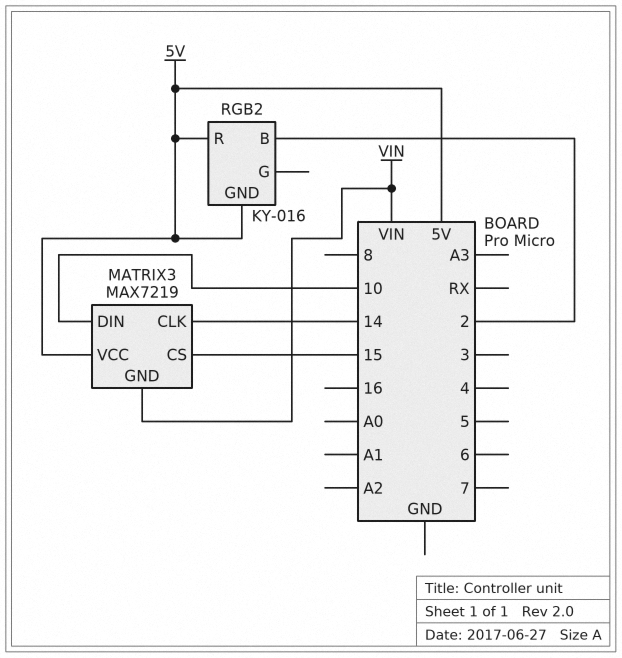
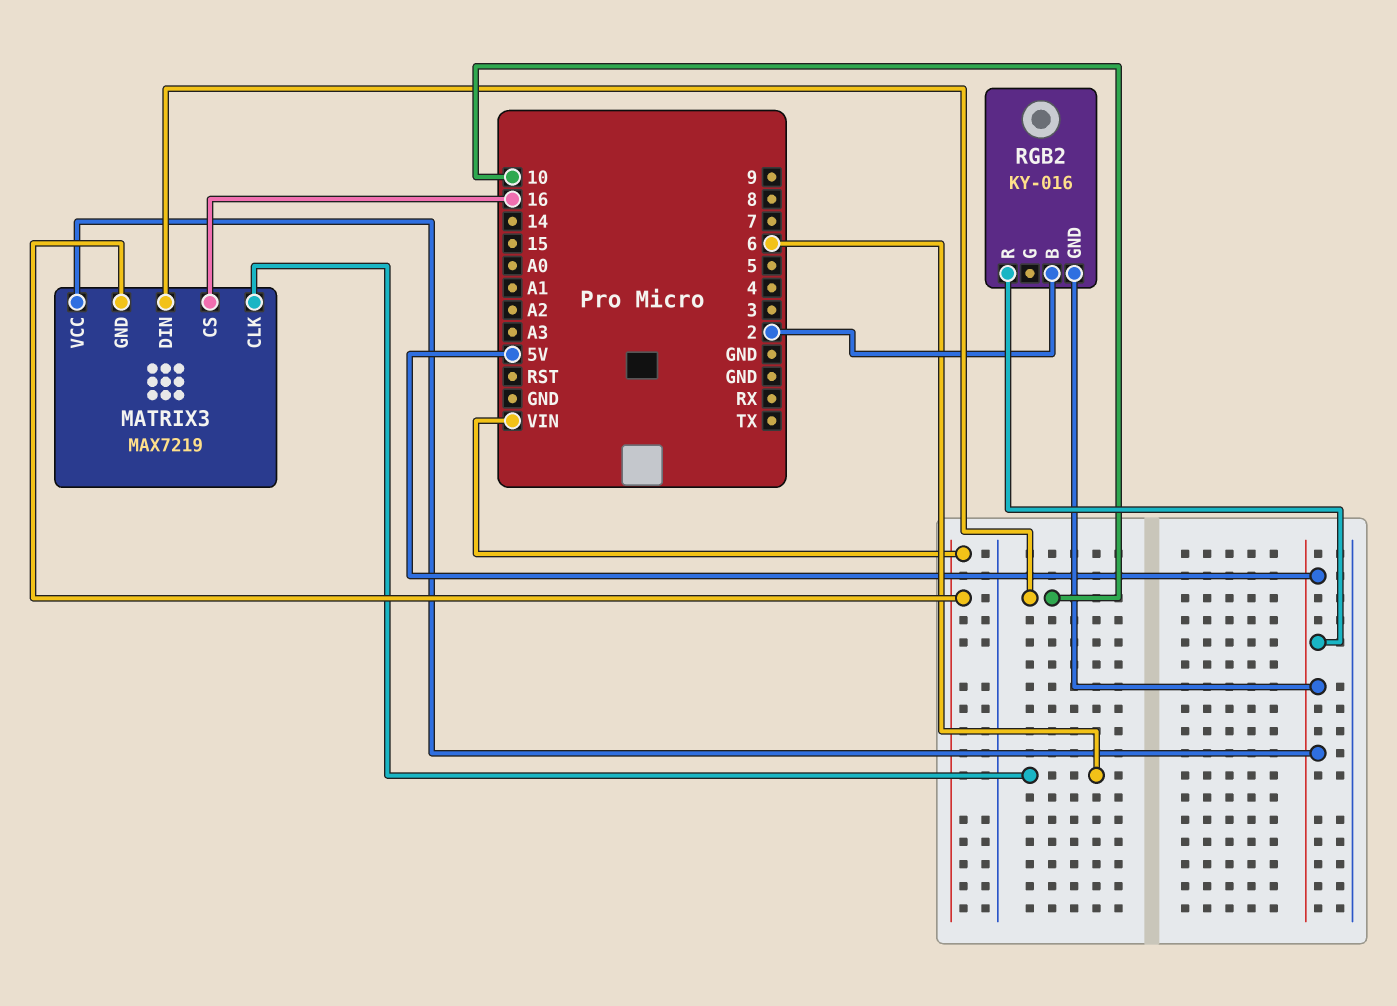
MATRIX3 pin CLK: 14 -> 6
MATRIX3 pin CS: 15 -> 16

